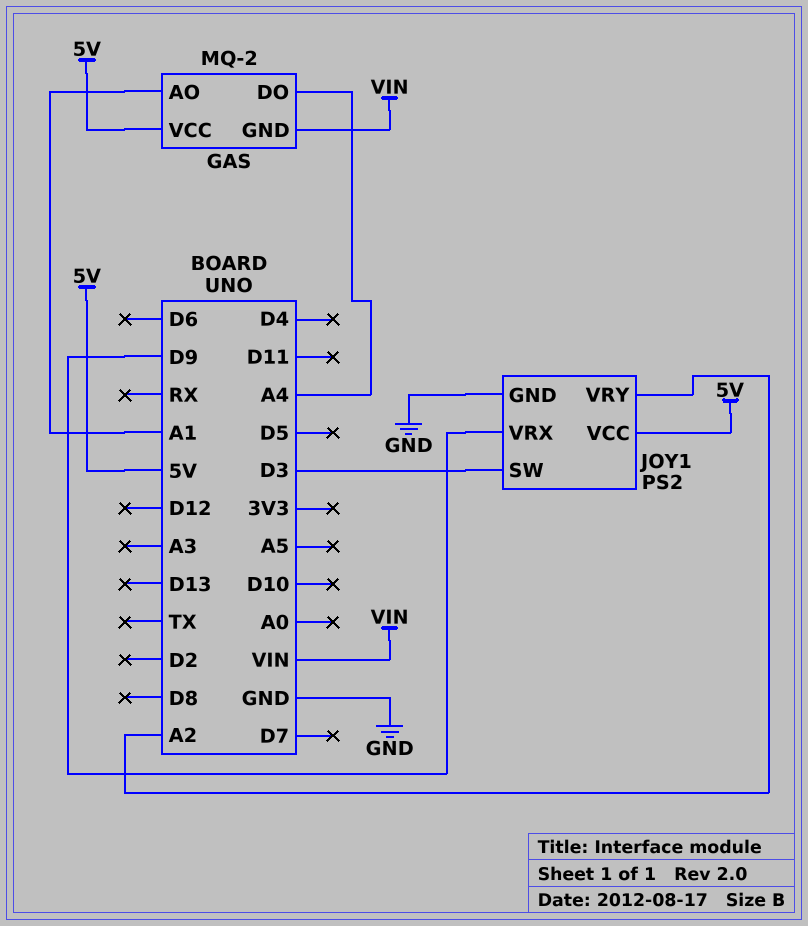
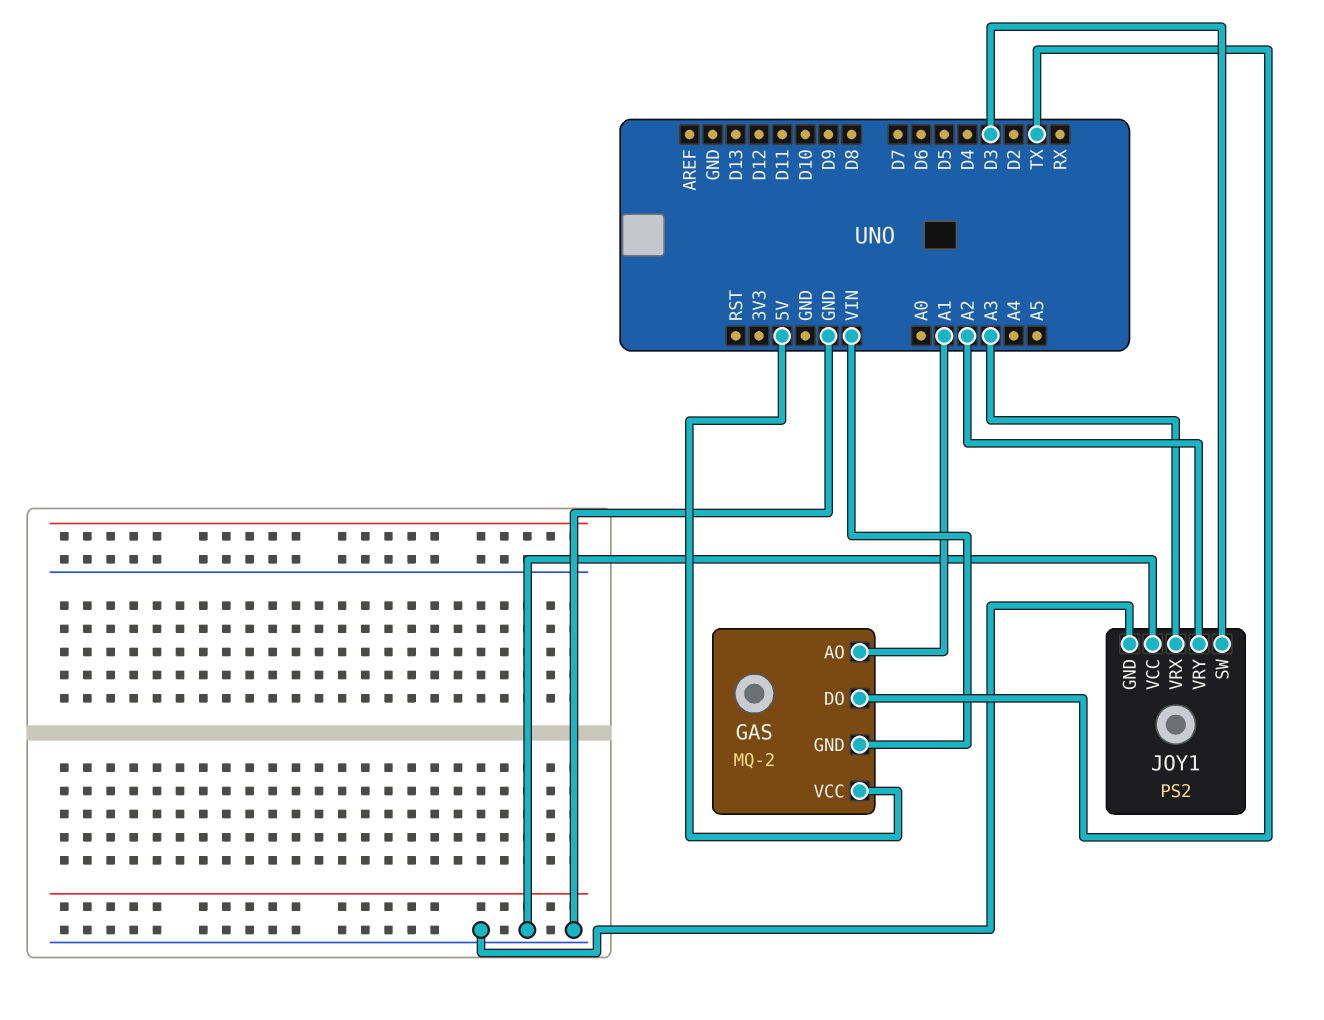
GAS pin DO: A4 -> TX
JOY1 pin VCC: 5V -> GND
JOY1 pin VRX: D9 -> A3

